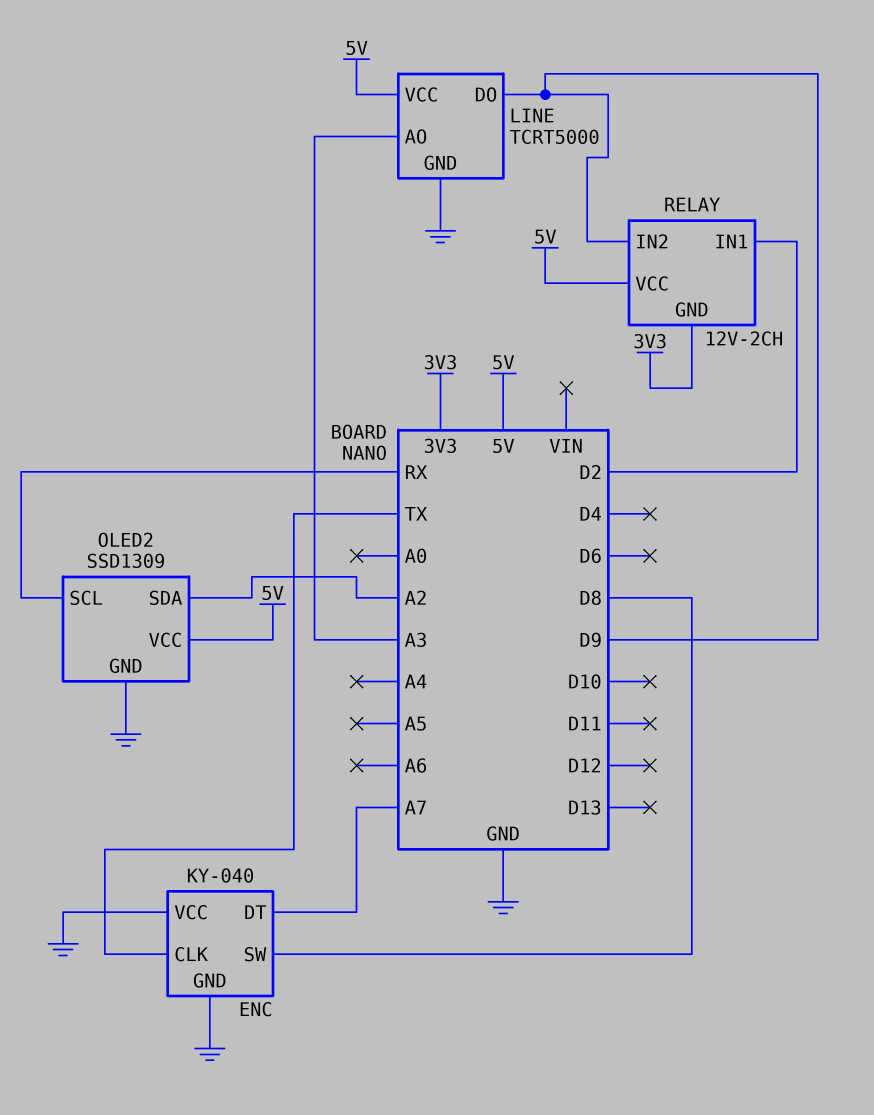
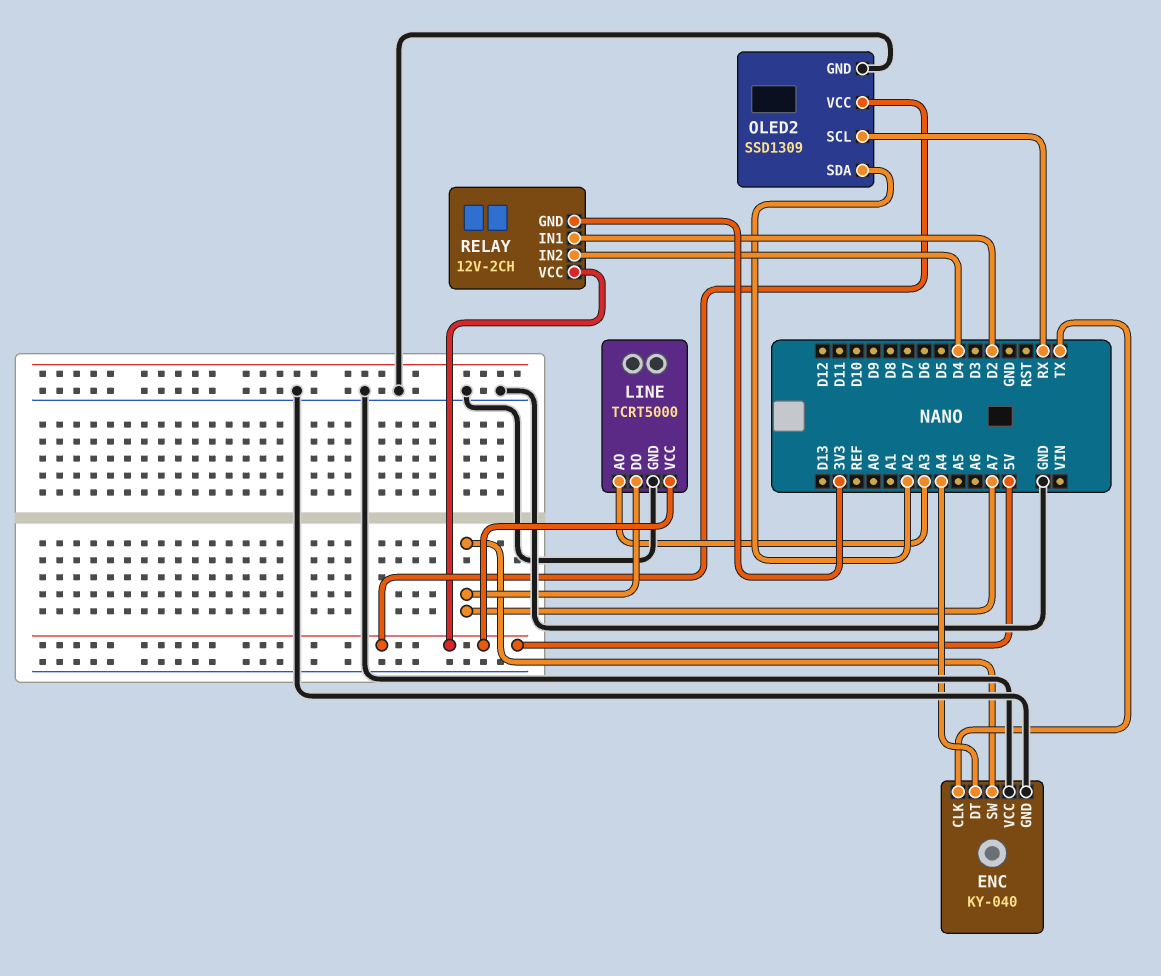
ENC pin DT: A7 -> A4
ENC pin SW: D8 -> A7
LINE pin DO: D9 -> A7
RELAY pin IN2: D9 -> D4

